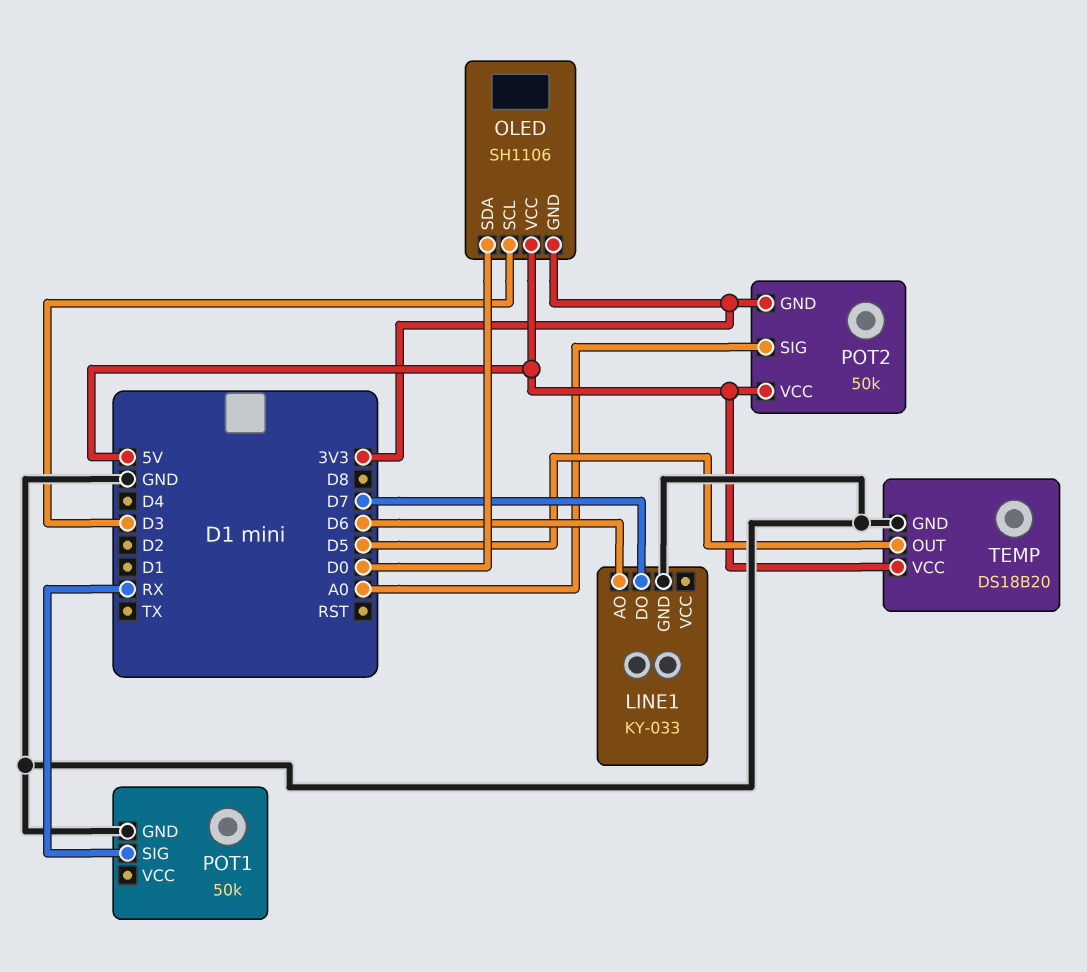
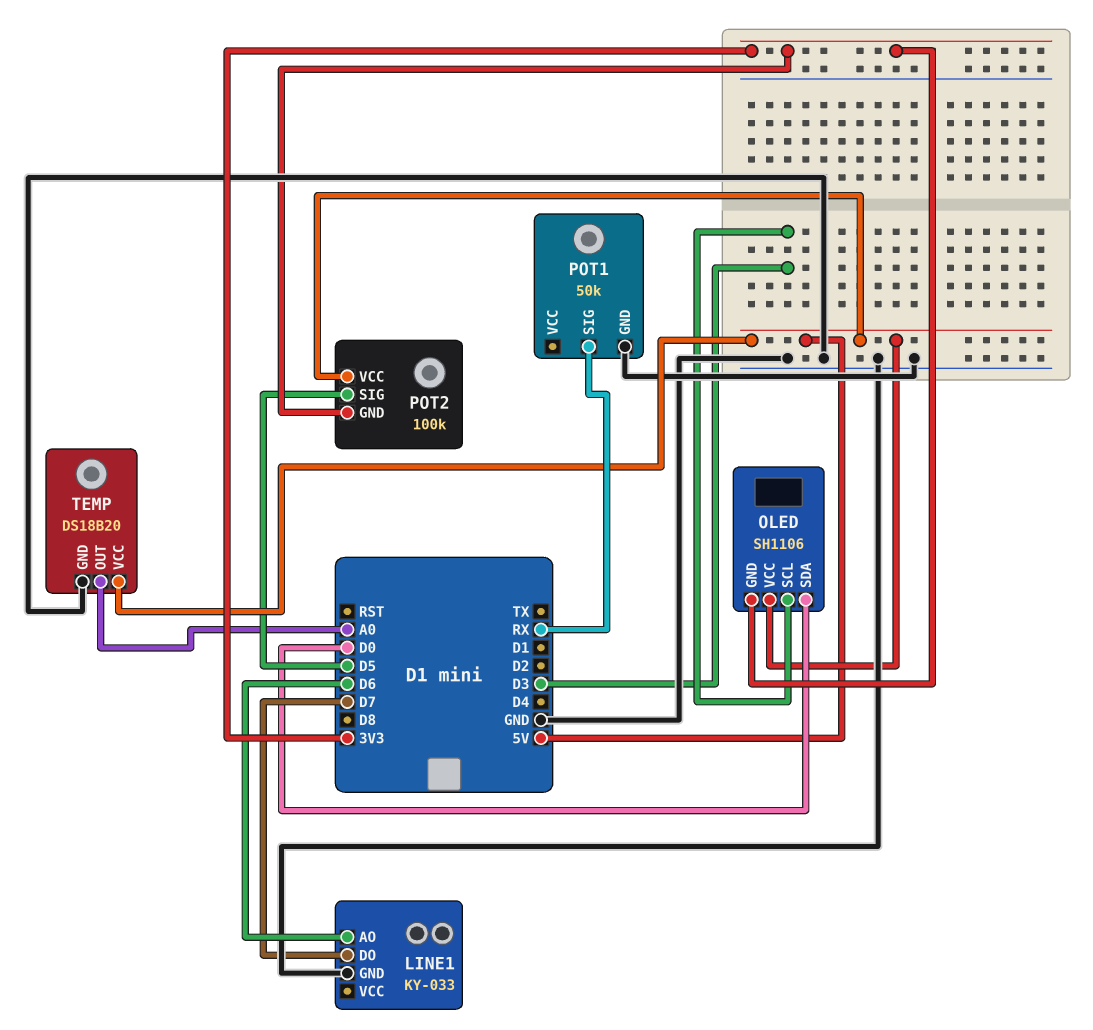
POT2: 50k -> 100k
POT2 pin SIG: A0 -> D5
TEMP pin OUT: D5 -> A0

